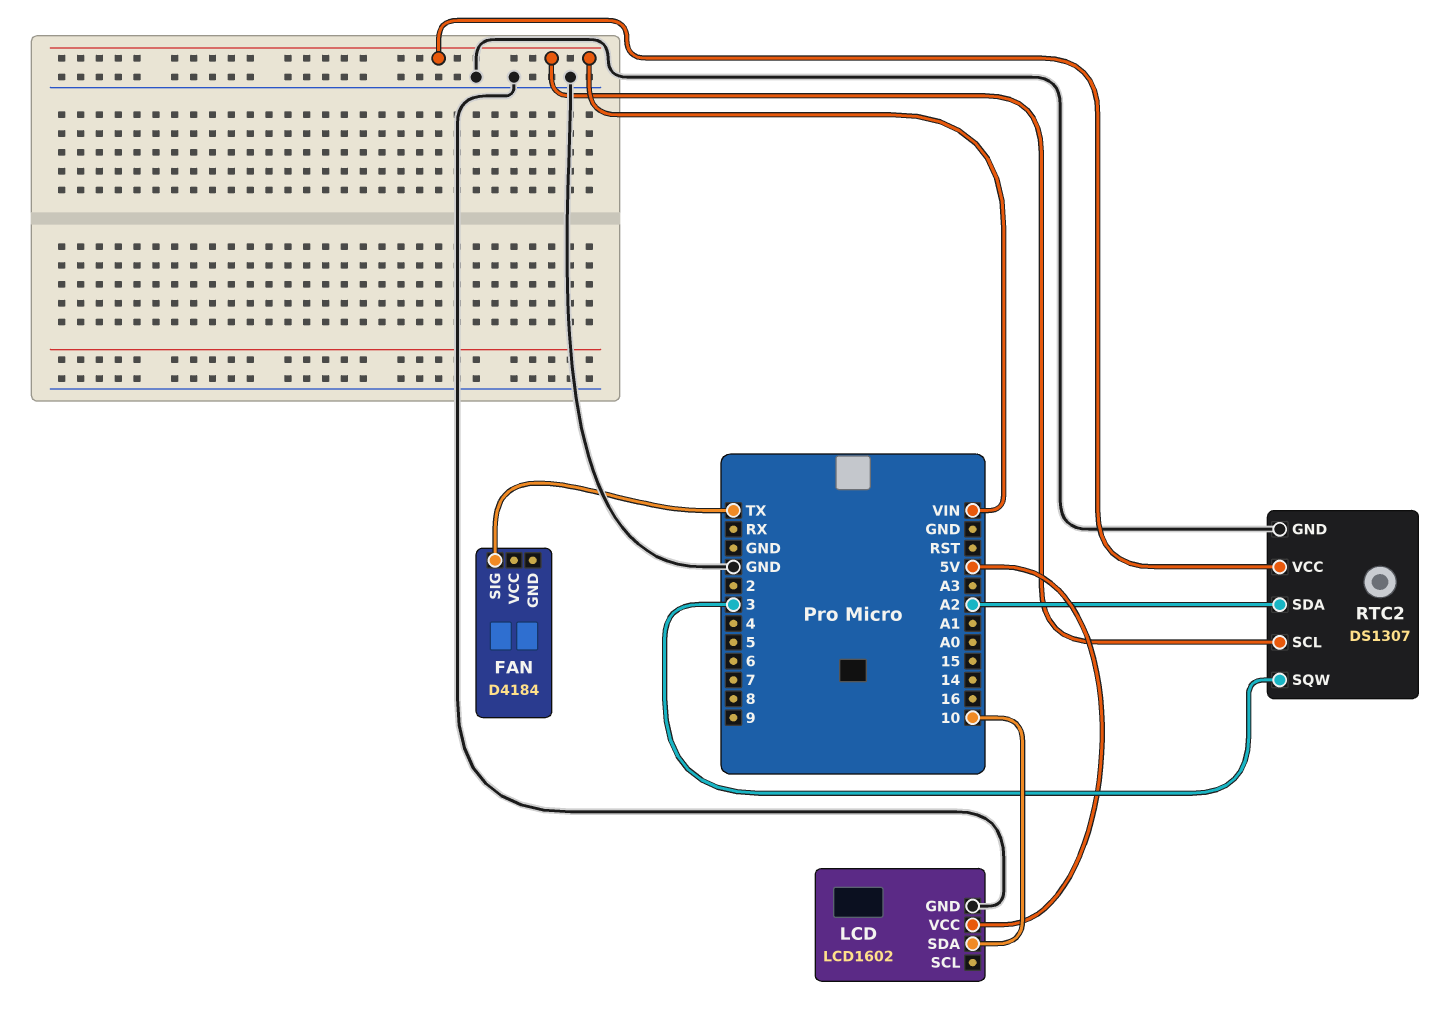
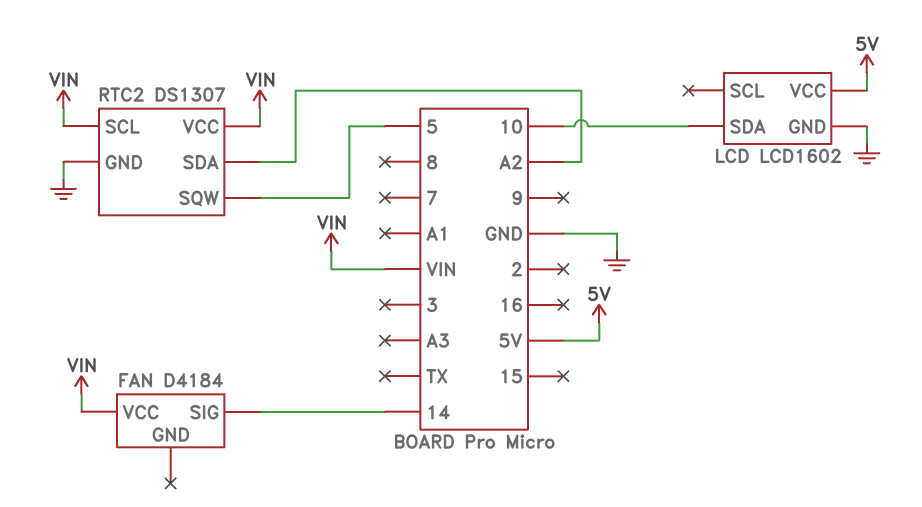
FAN pin SIG: TX -> 14
FAN pin VCC: none -> VIN
RTC2 pin SQW: 3 -> 5

